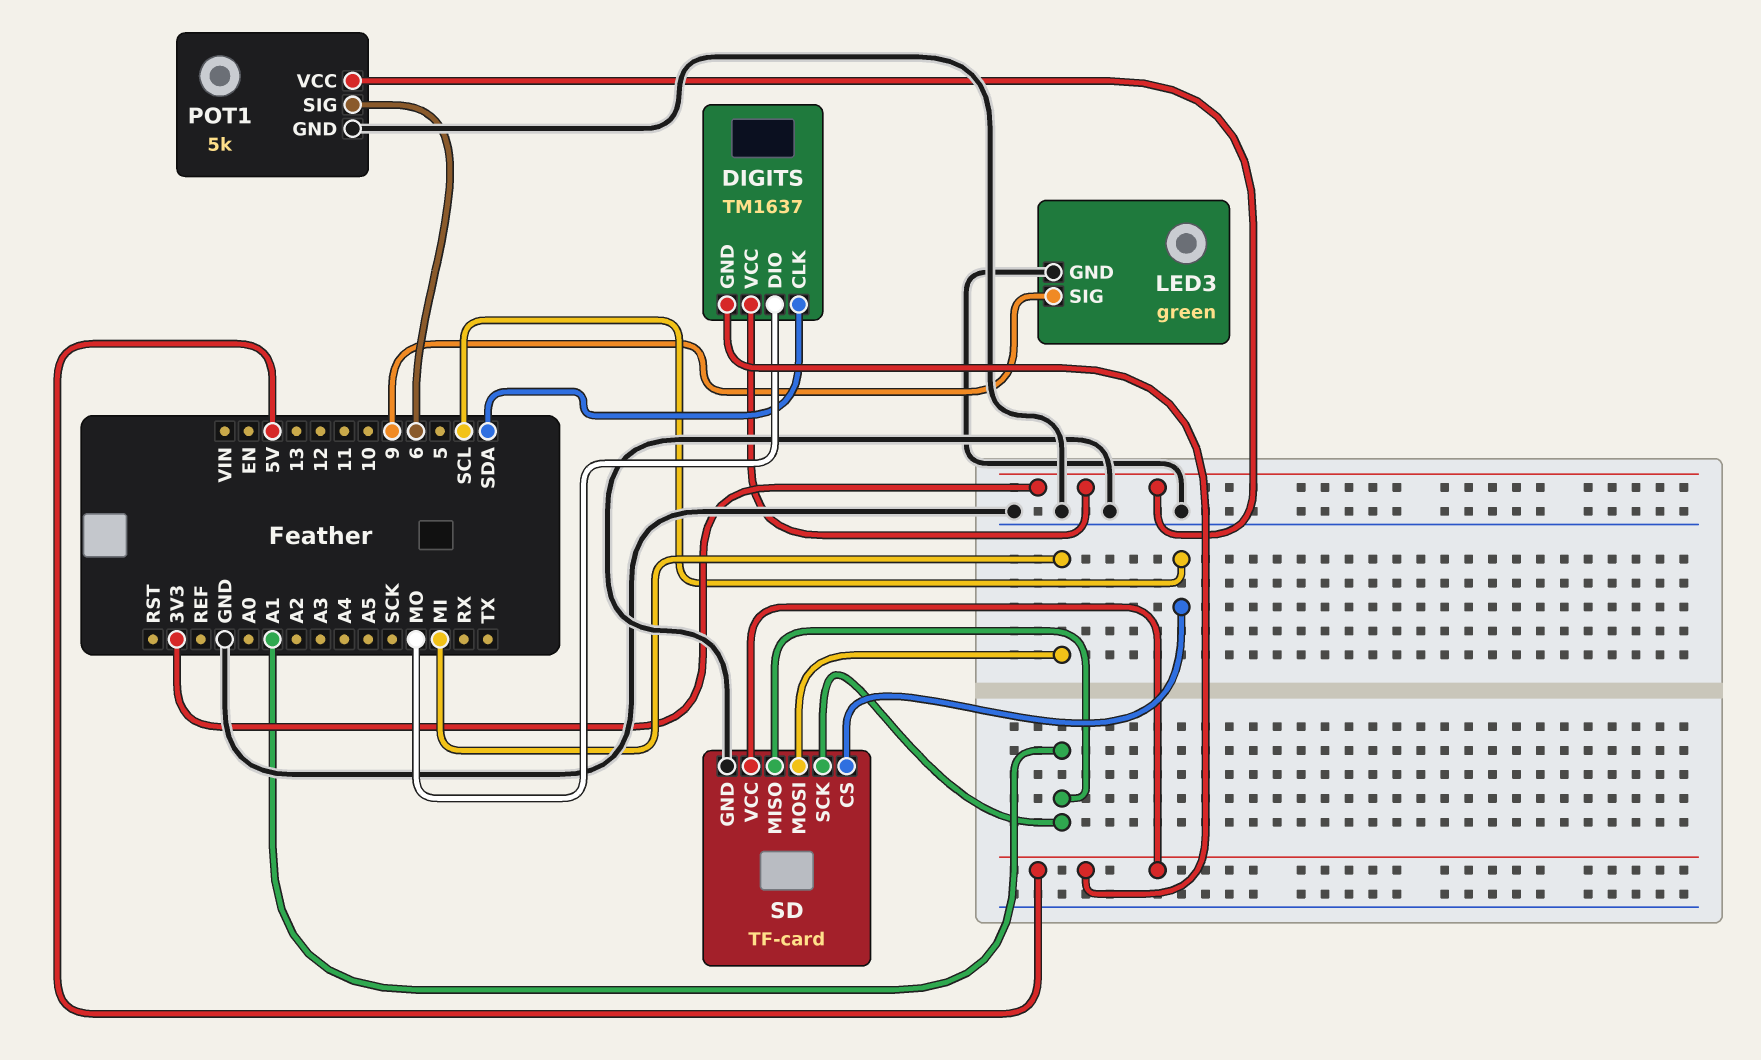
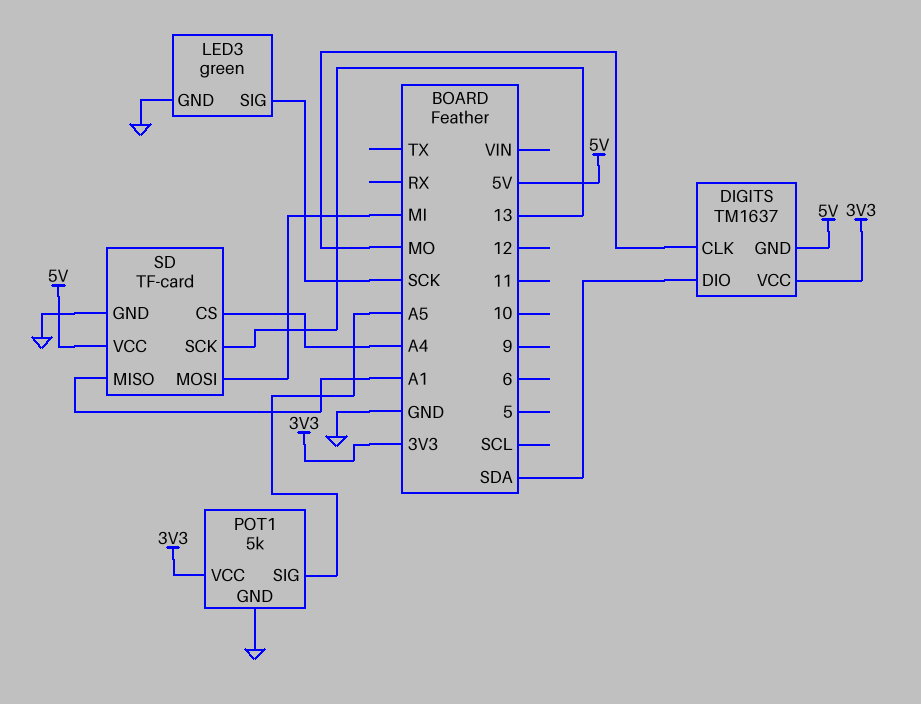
DIGITS pin CLK: SDA -> MO
DIGITS pin DIO: MO -> SDA
LED3 pin SIG: 9 -> SCK
POT1 pin SIG: 6 -> A5
SD pin CS: SCL -> A4
SD pin SCK: A1 -> 13

